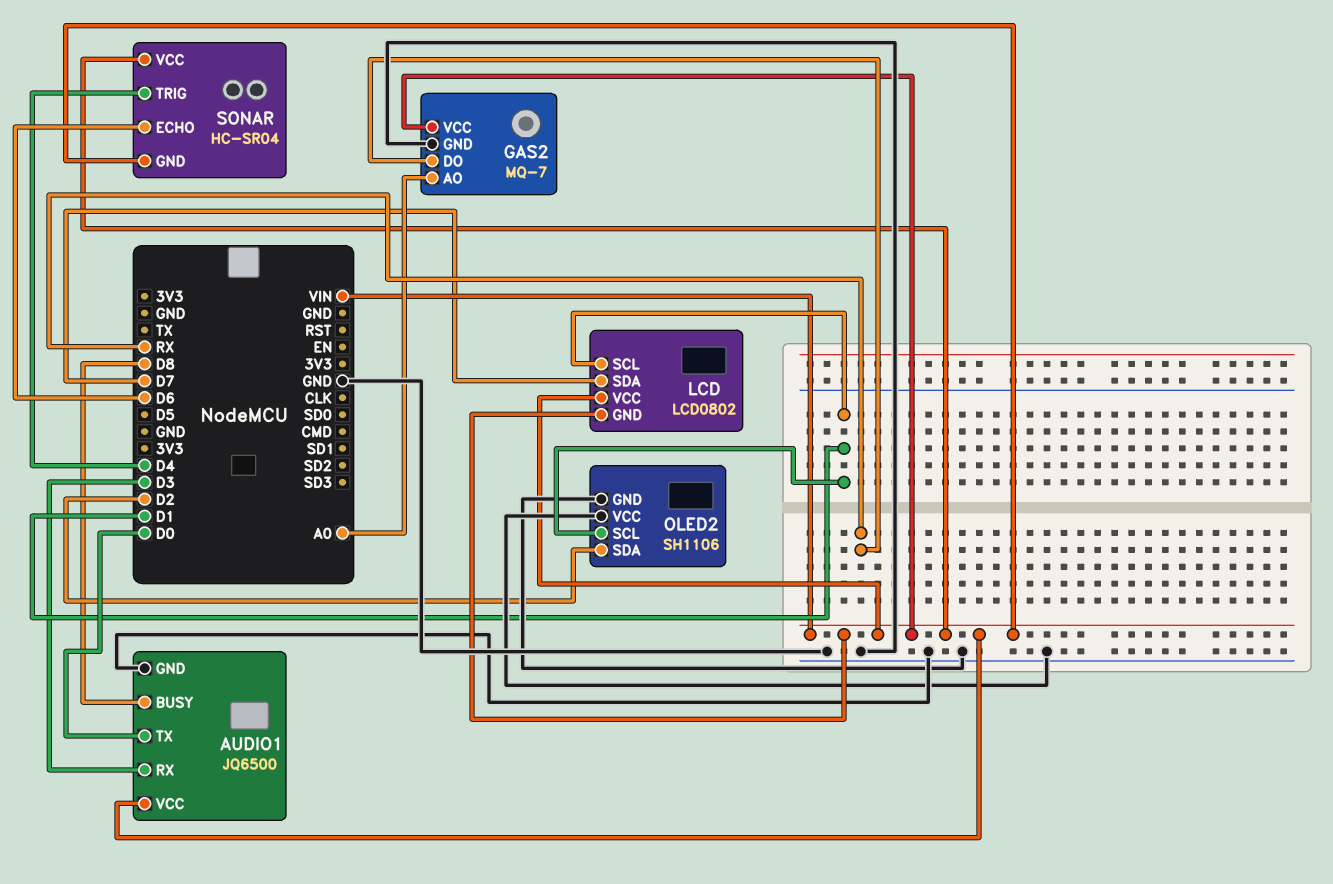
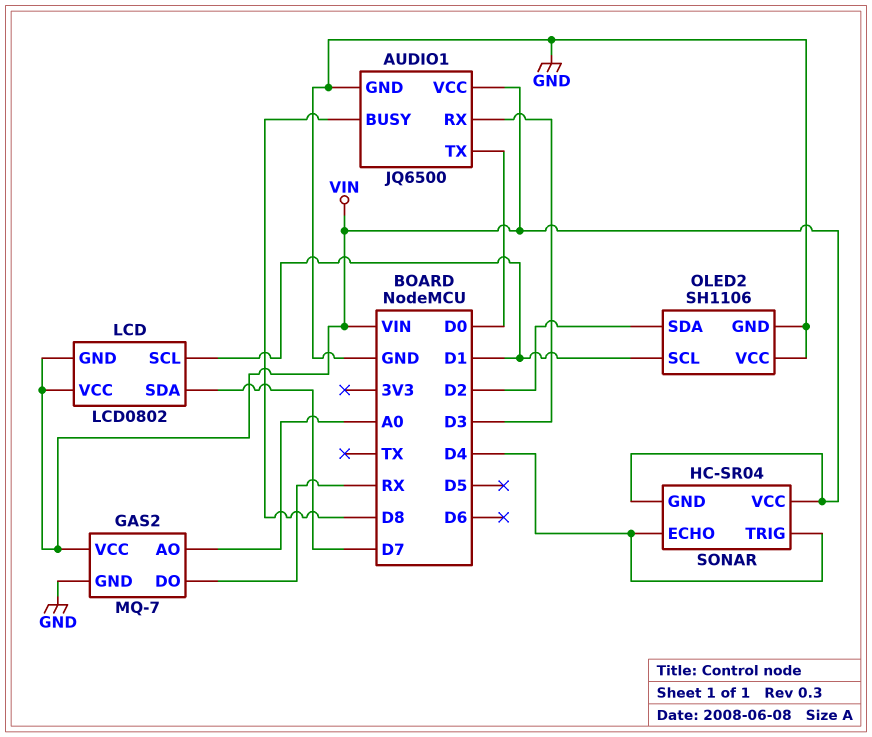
SONAR pin ECHO: D6 -> D4

